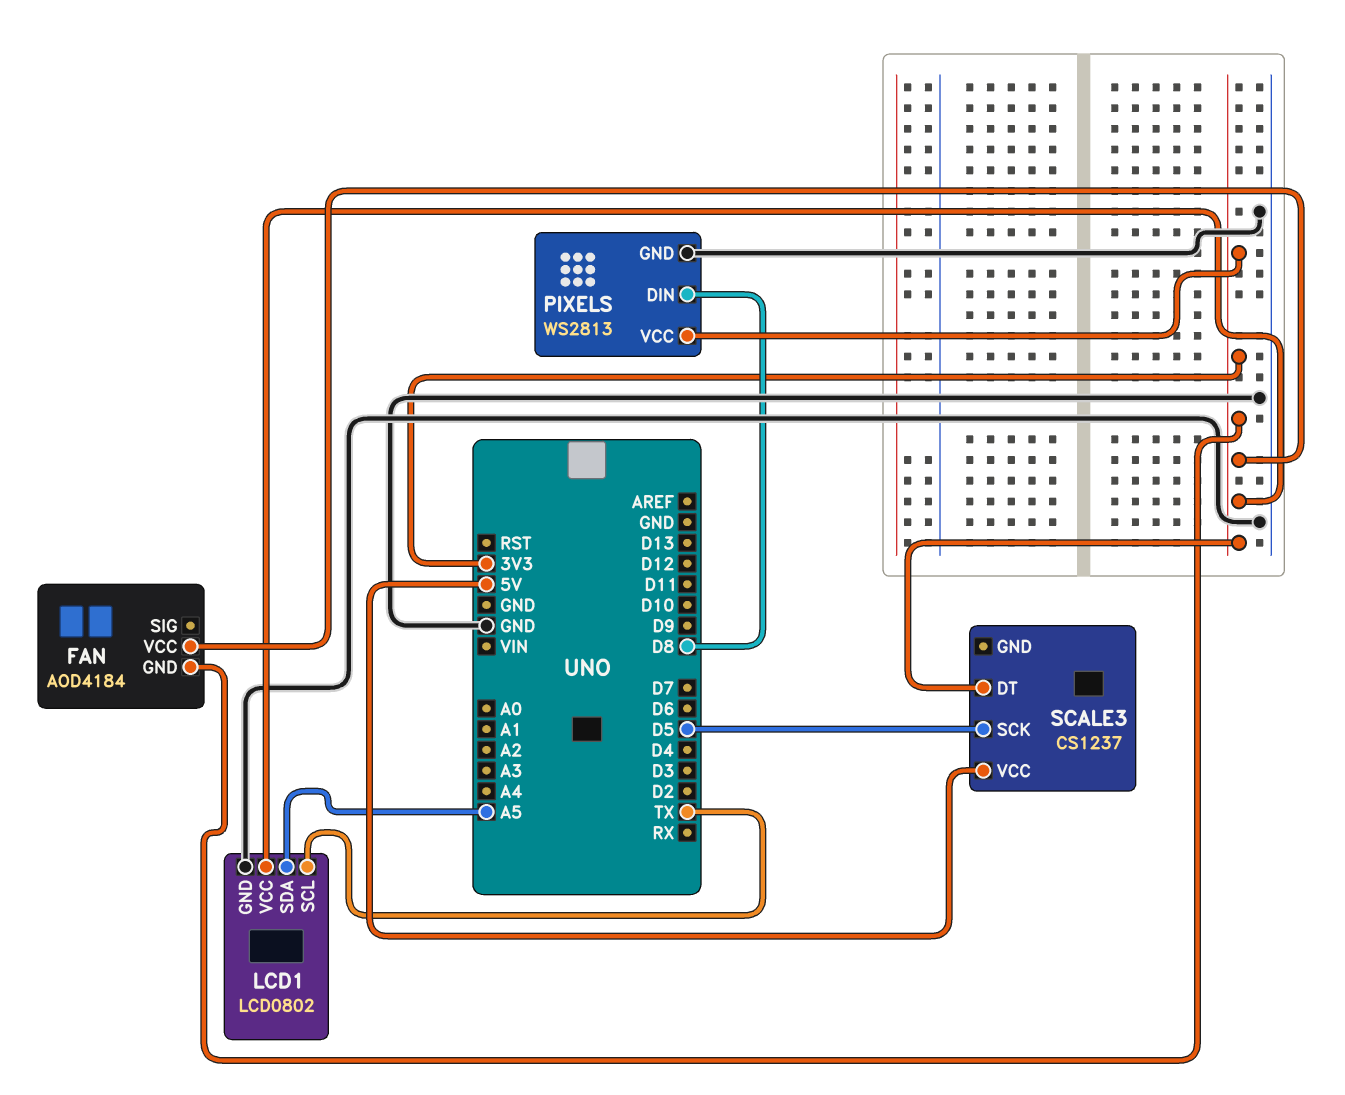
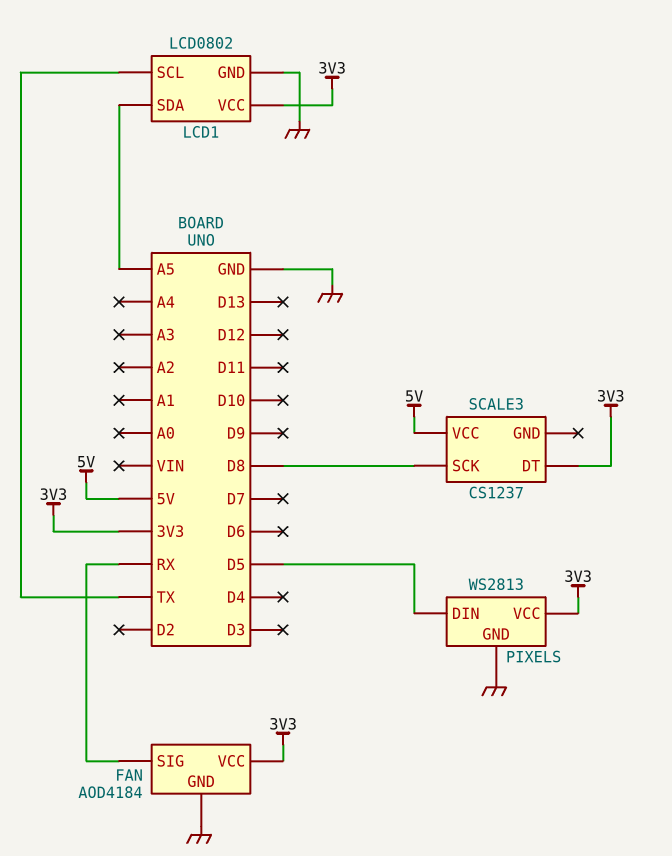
FAN pin GND: 3V3 -> GND
FAN pin SIG: none -> RX
PIXELS pin DIN: D8 -> D5
SCALE3 pin SCK: D5 -> D8

